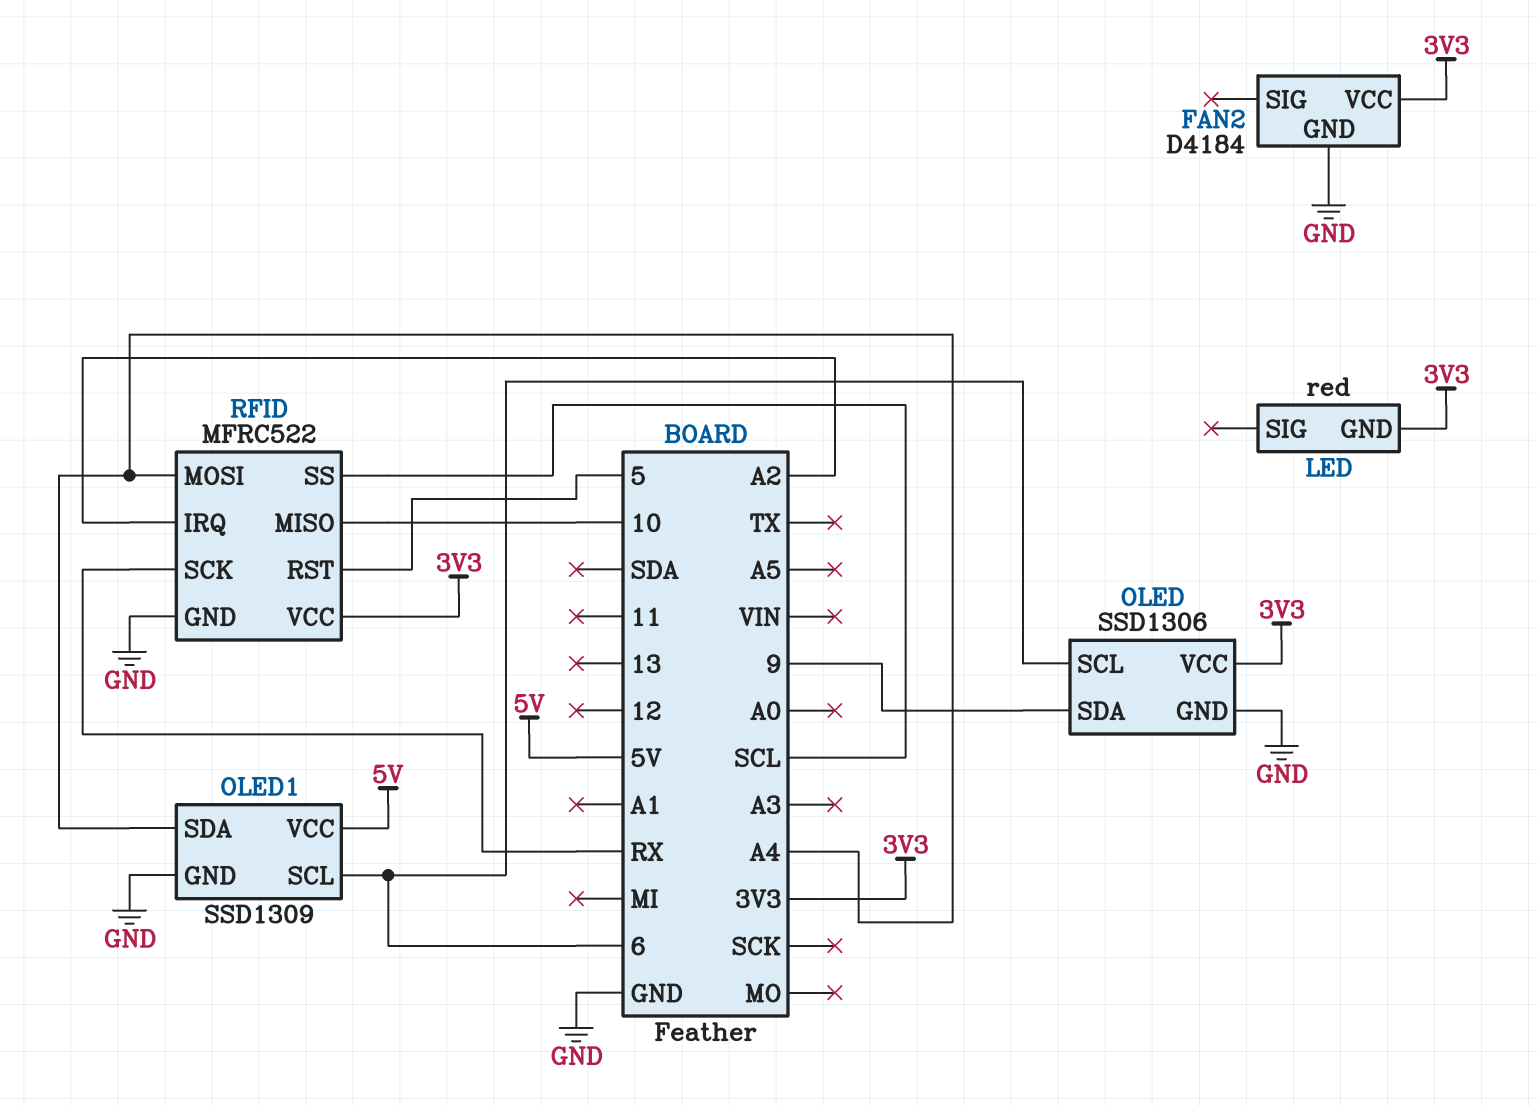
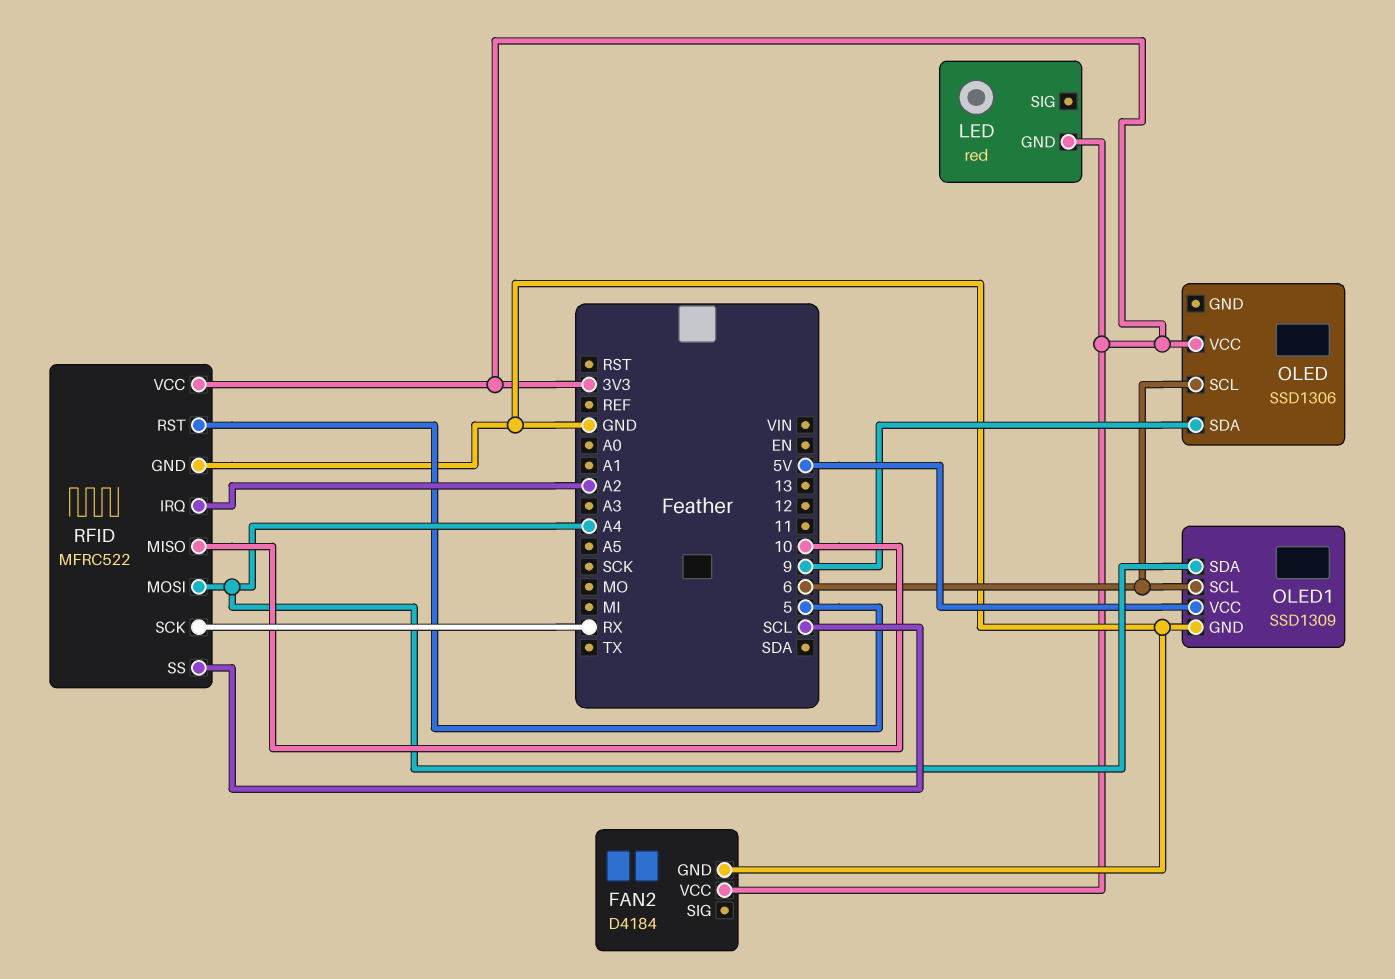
OLED pin GND: GND -> none

